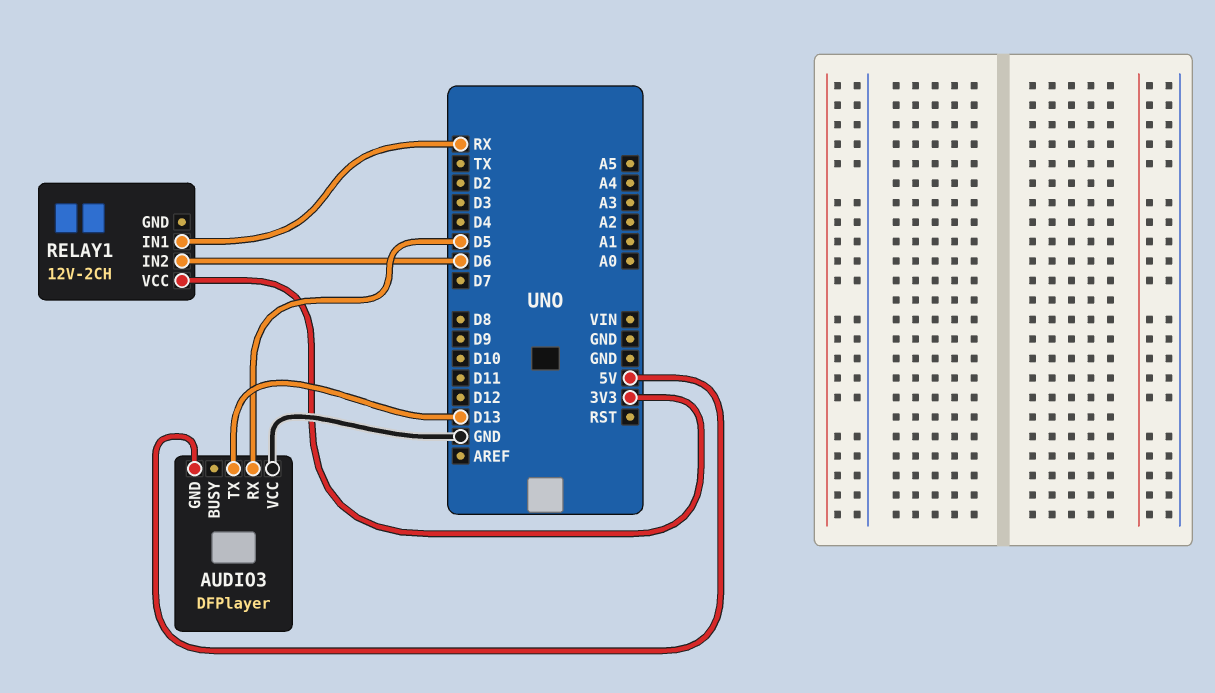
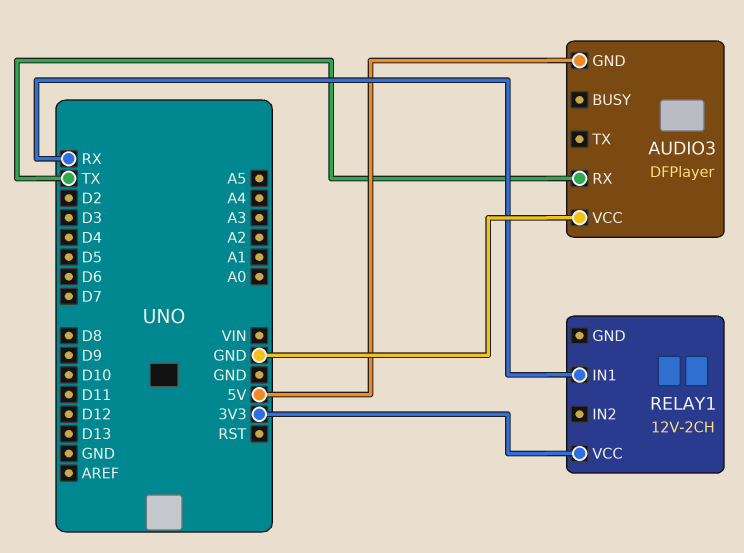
AUDIO3 pin RX: D5 -> TX
AUDIO3 pin TX: D13 -> none
RELAY1 pin IN2: D6 -> none

